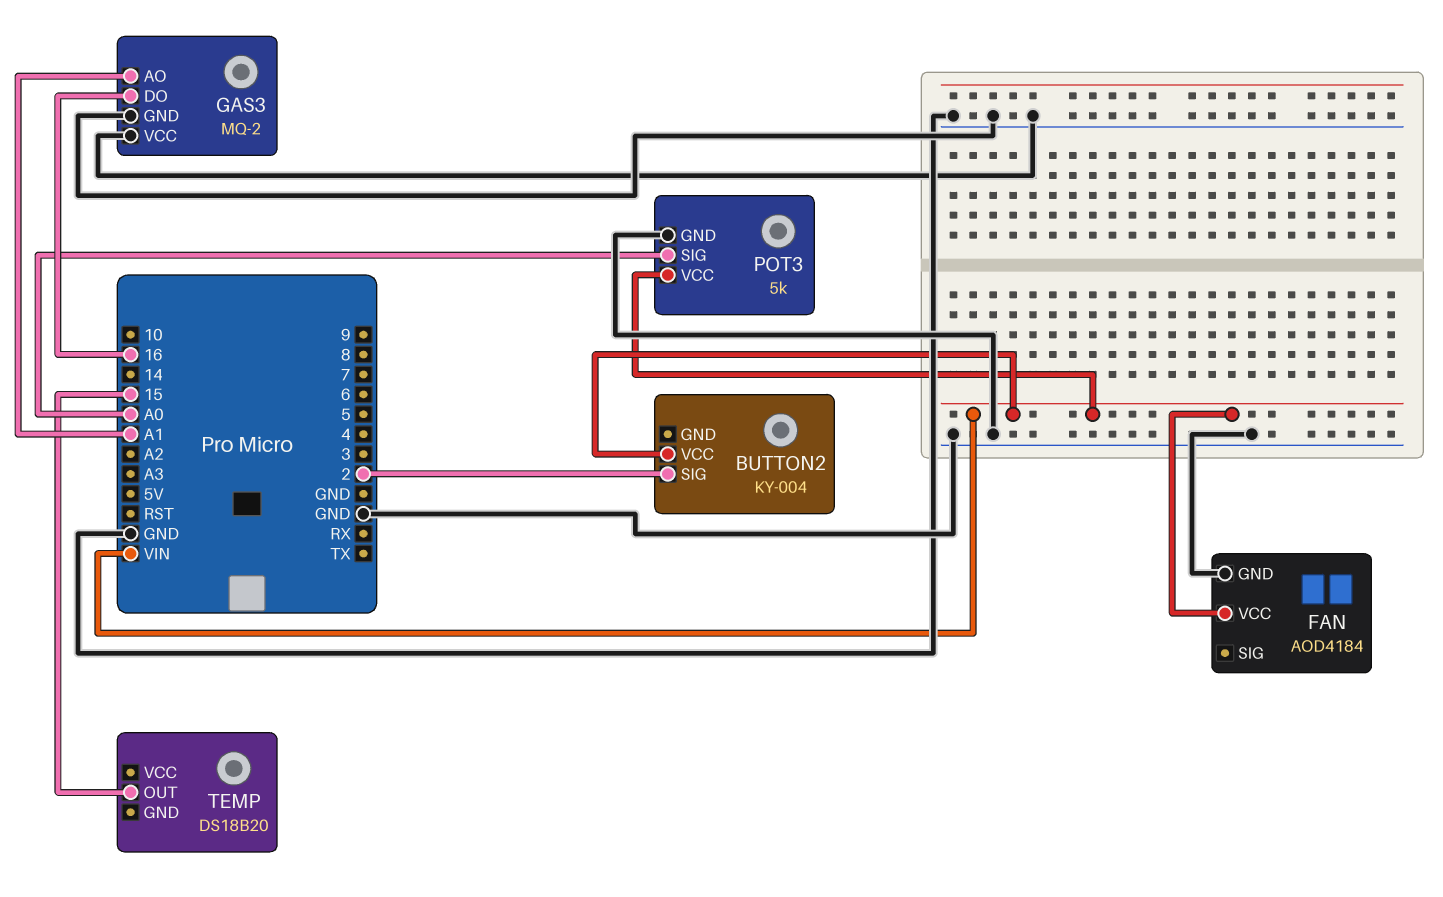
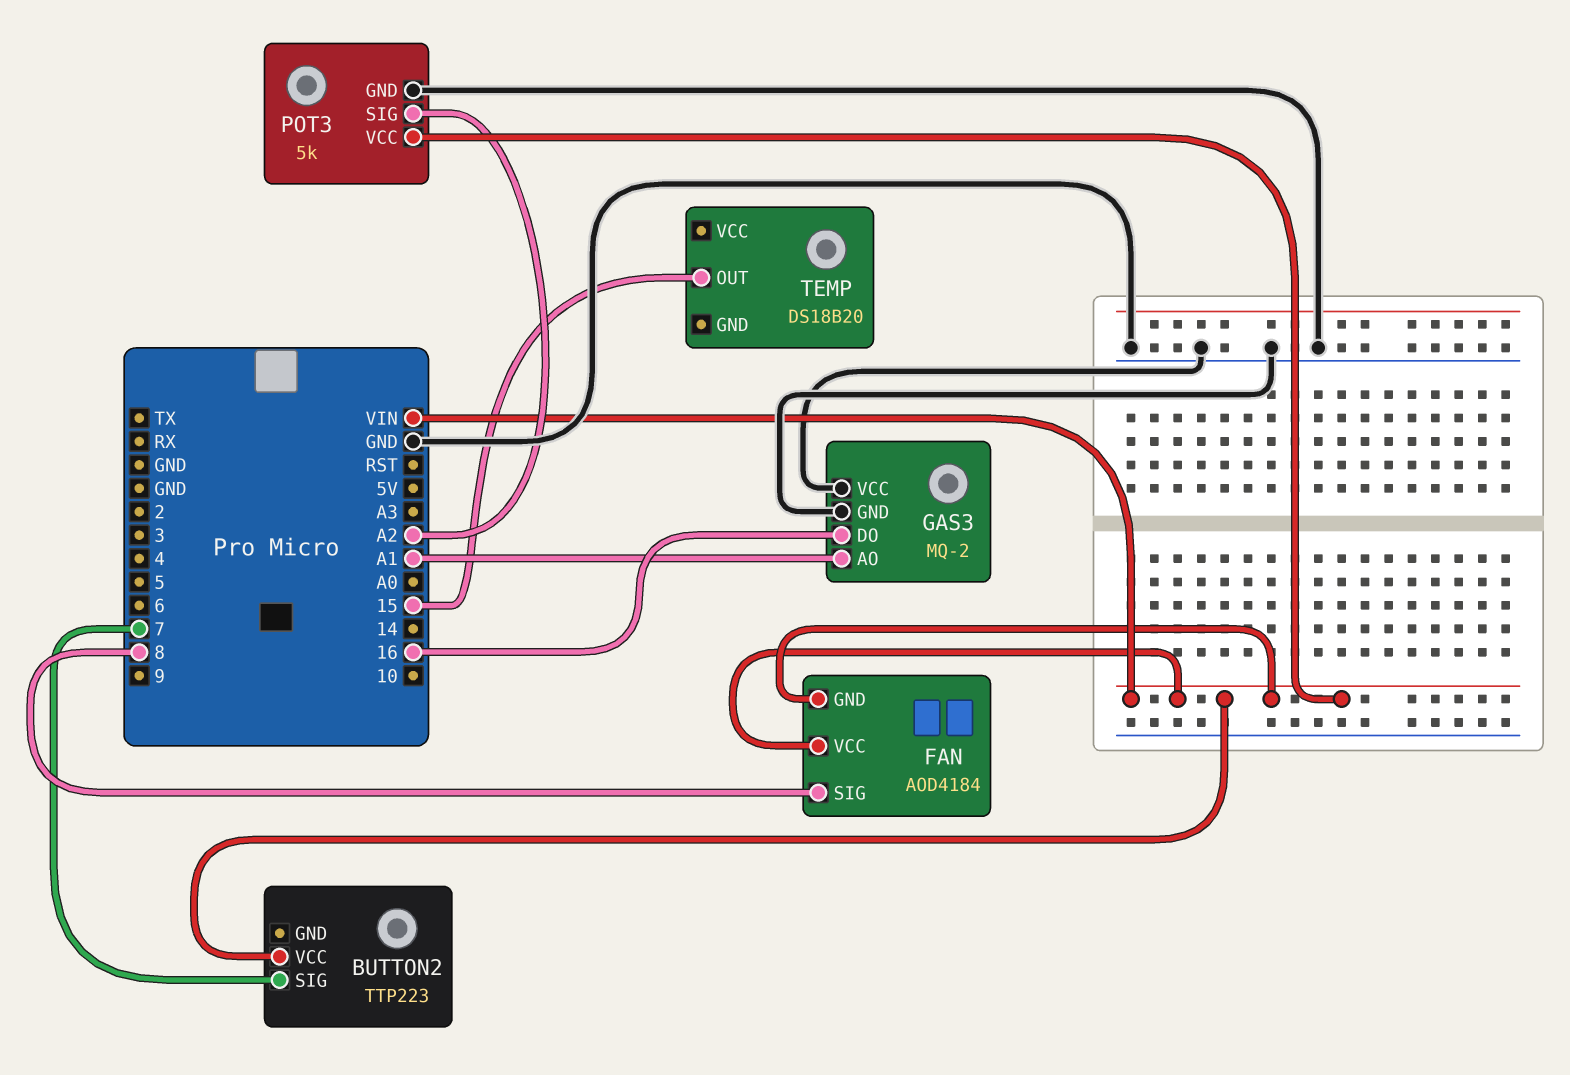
BUTTON2: KY-004 -> TTP223
BUTTON2 pin SIG: 2 -> 7
FAN pin GND: GND -> VIN
FAN pin SIG: none -> 8
POT3 pin SIG: A0 -> A2

